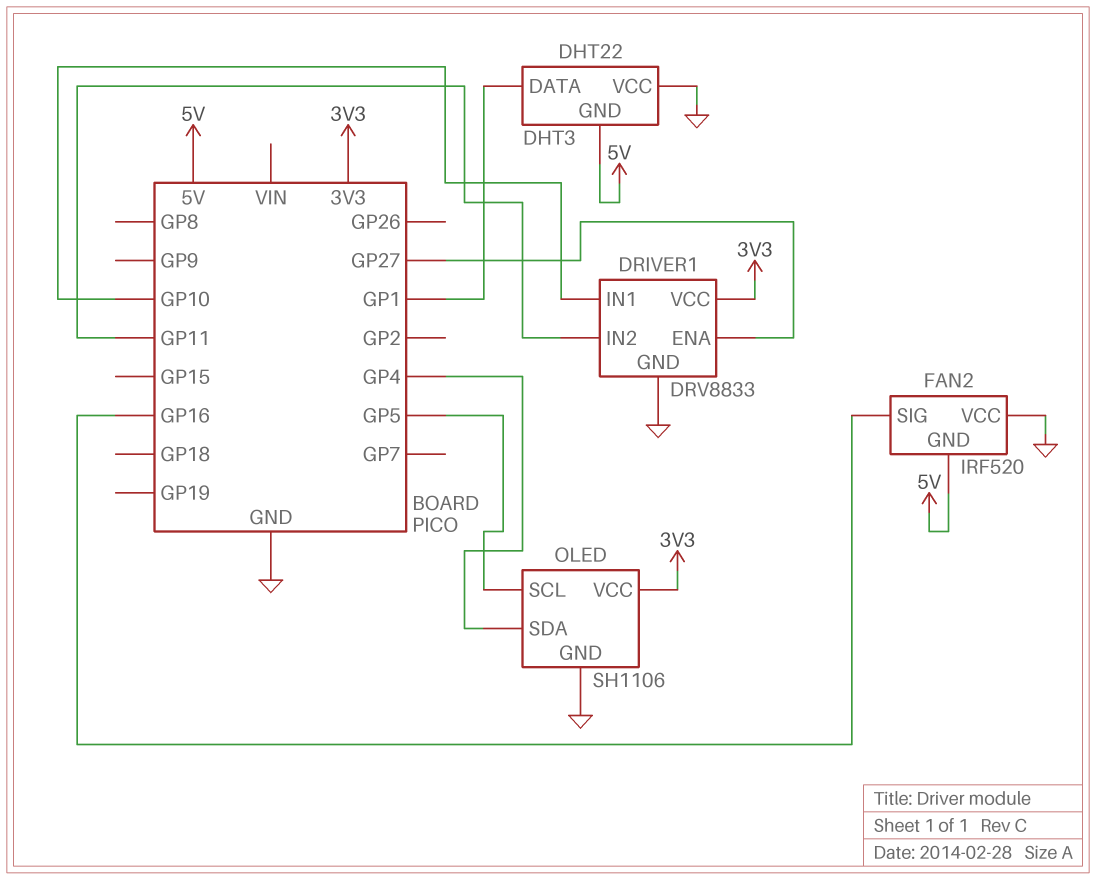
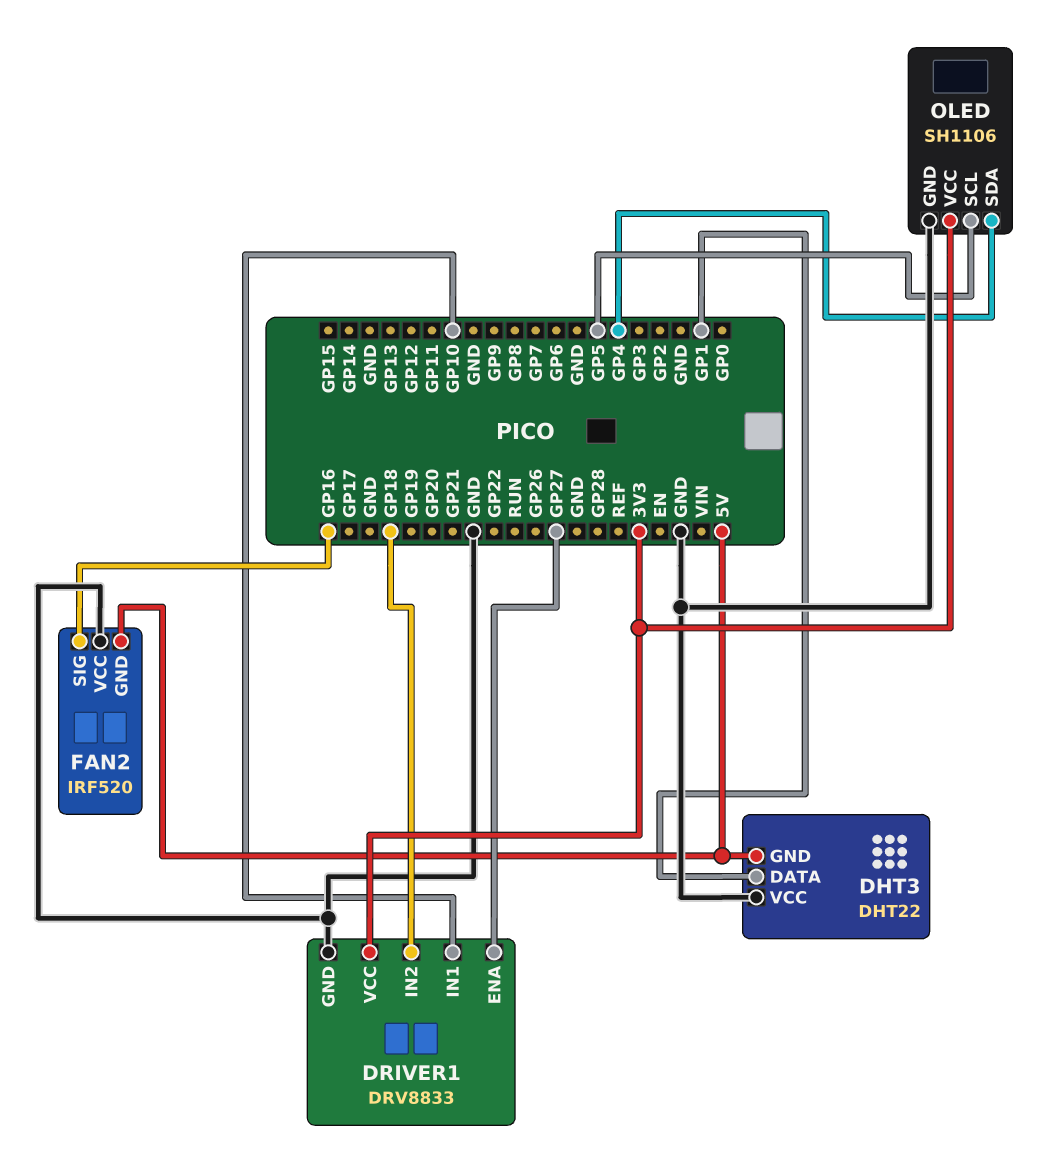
DRIVER1 pin IN2: GP11 -> GP18

